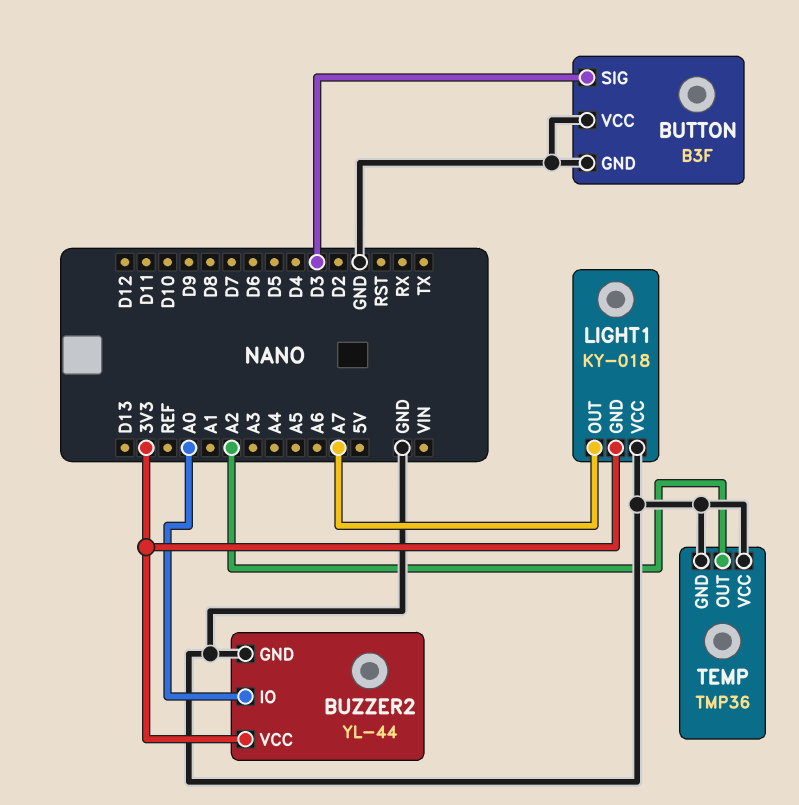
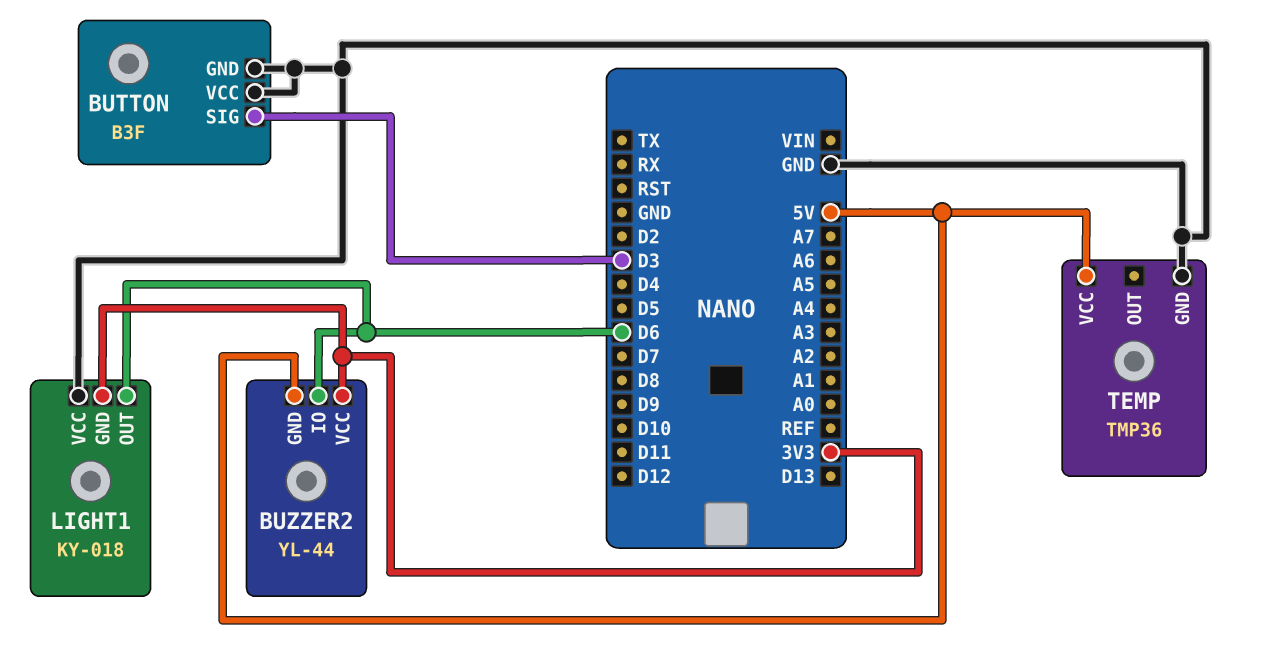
BUZZER2 pin GND: GND -> 5V
BUZZER2 pin IO: A0 -> D6
LIGHT1 pin OUT: A7 -> D6
TEMP pin OUT: A2 -> none
TEMP pin VCC: GND -> 5V

